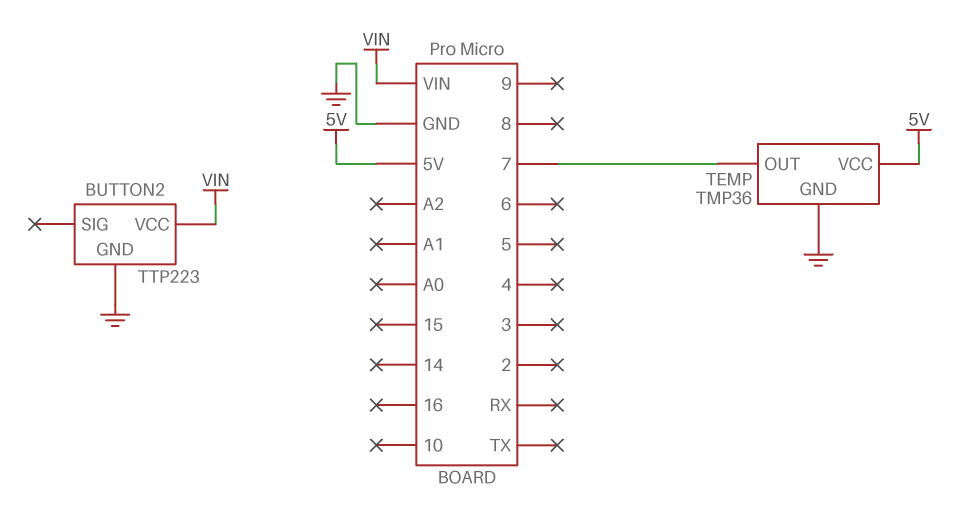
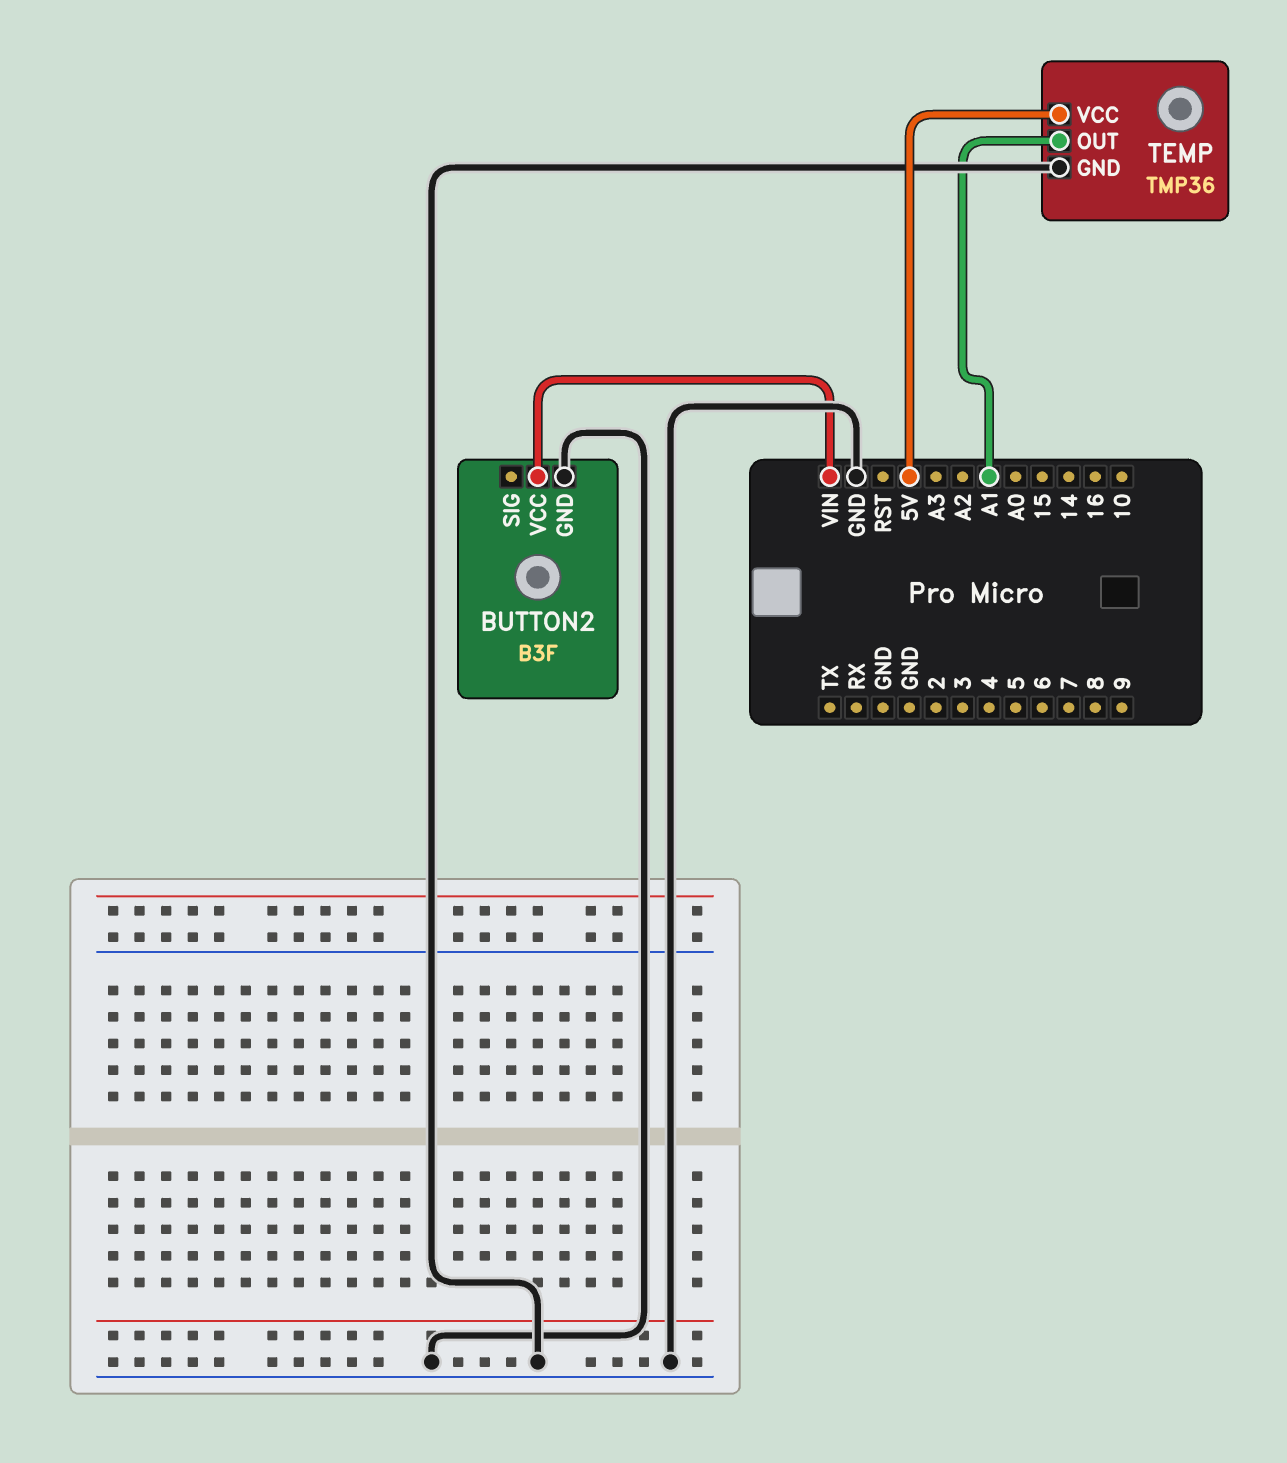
BUTTON2: TTP223 -> B3F
TEMP pin OUT: 7 -> A1

